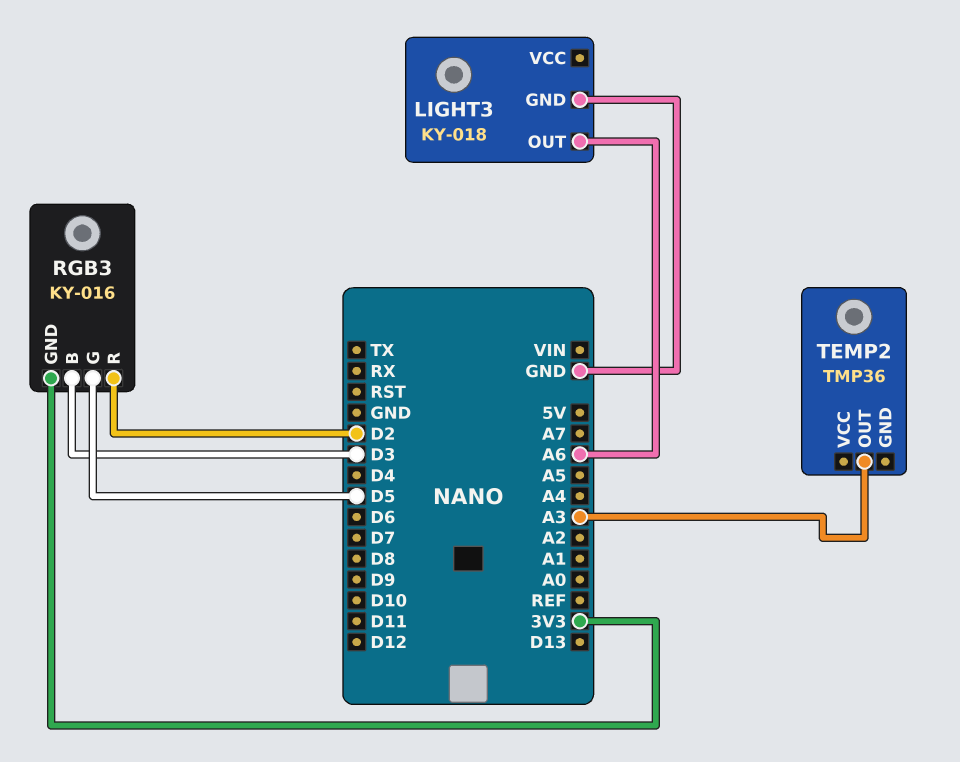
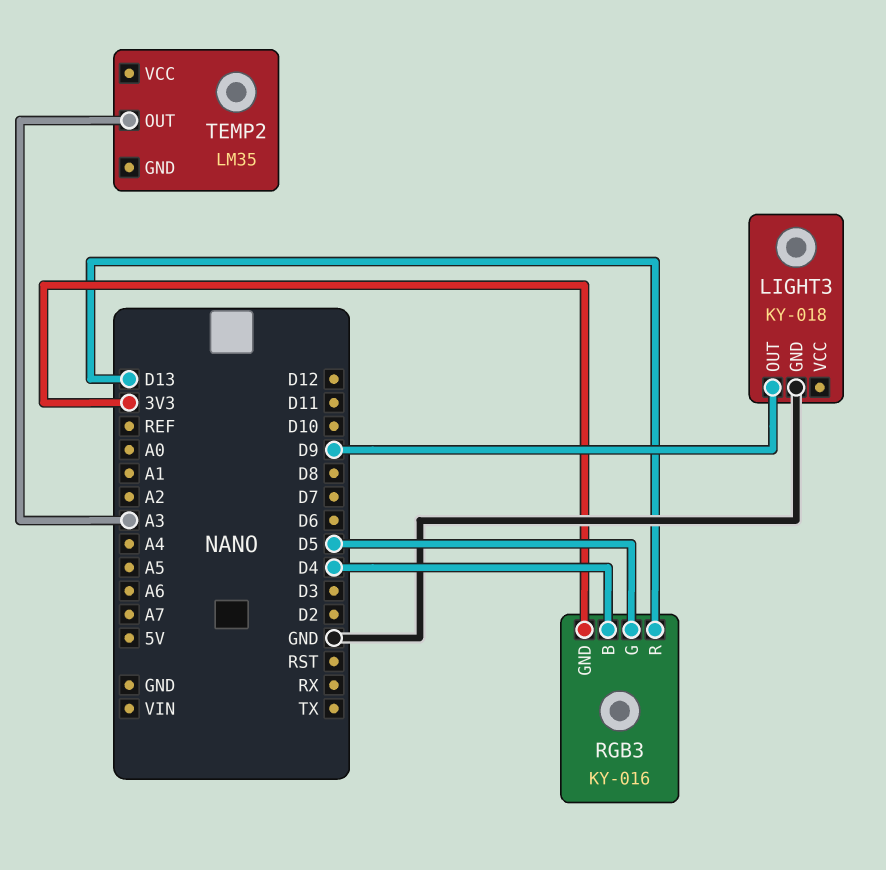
LIGHT3 pin OUT: A6 -> D9
RGB3 pin B: D3 -> D4
RGB3 pin R: D2 -> D13
TEMP2: TMP36 -> LM35

